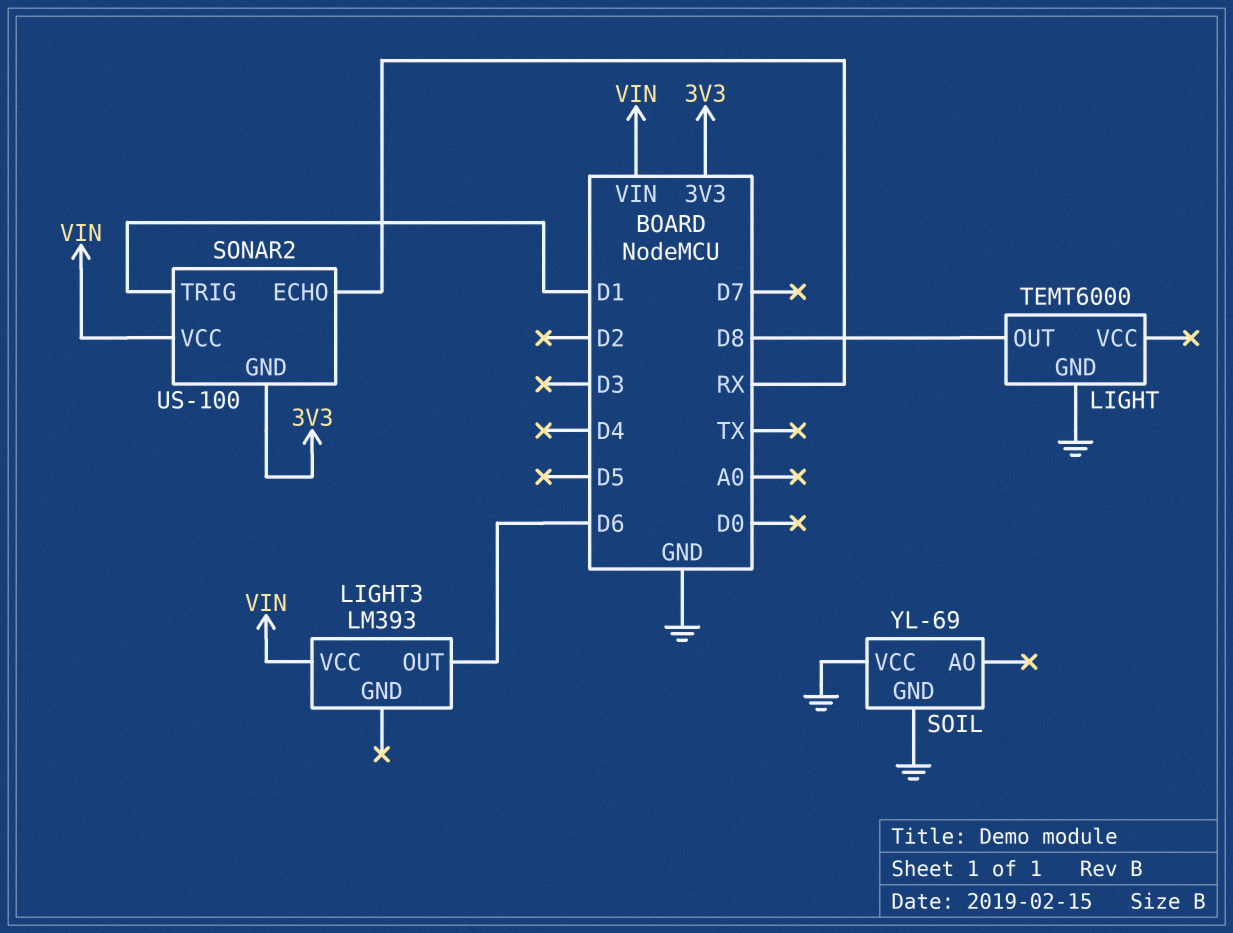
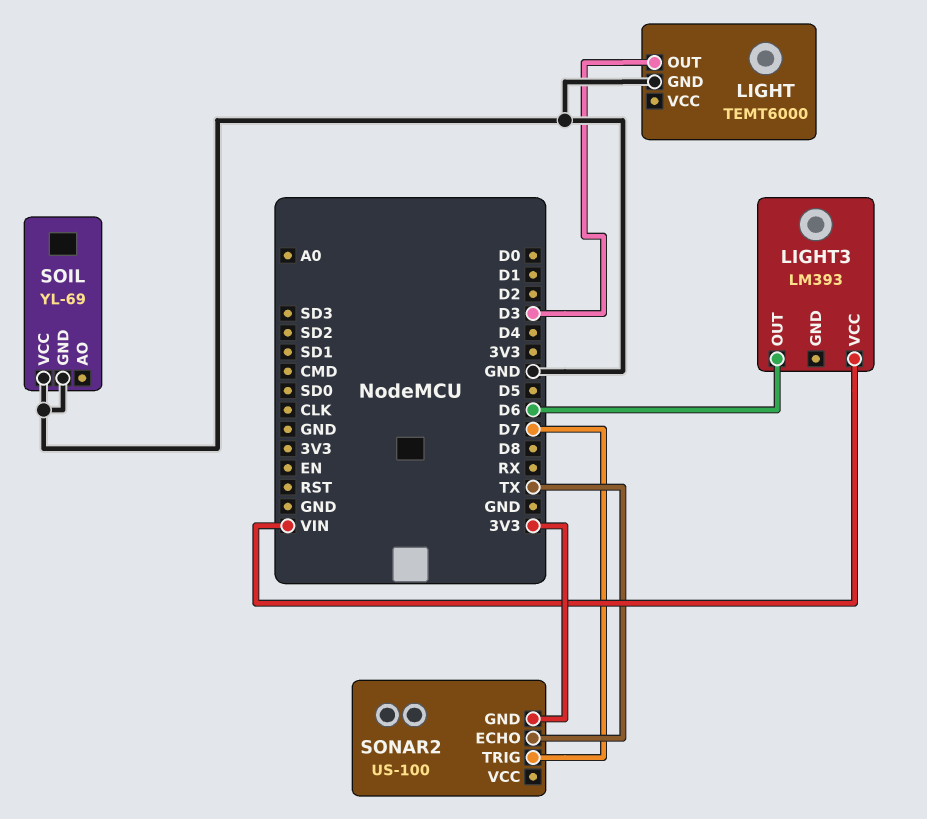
LIGHT pin OUT: D8 -> D3
SONAR2 pin ECHO: RX -> TX
SONAR2 pin TRIG: D1 -> D7
SONAR2 pin VCC: VIN -> none

